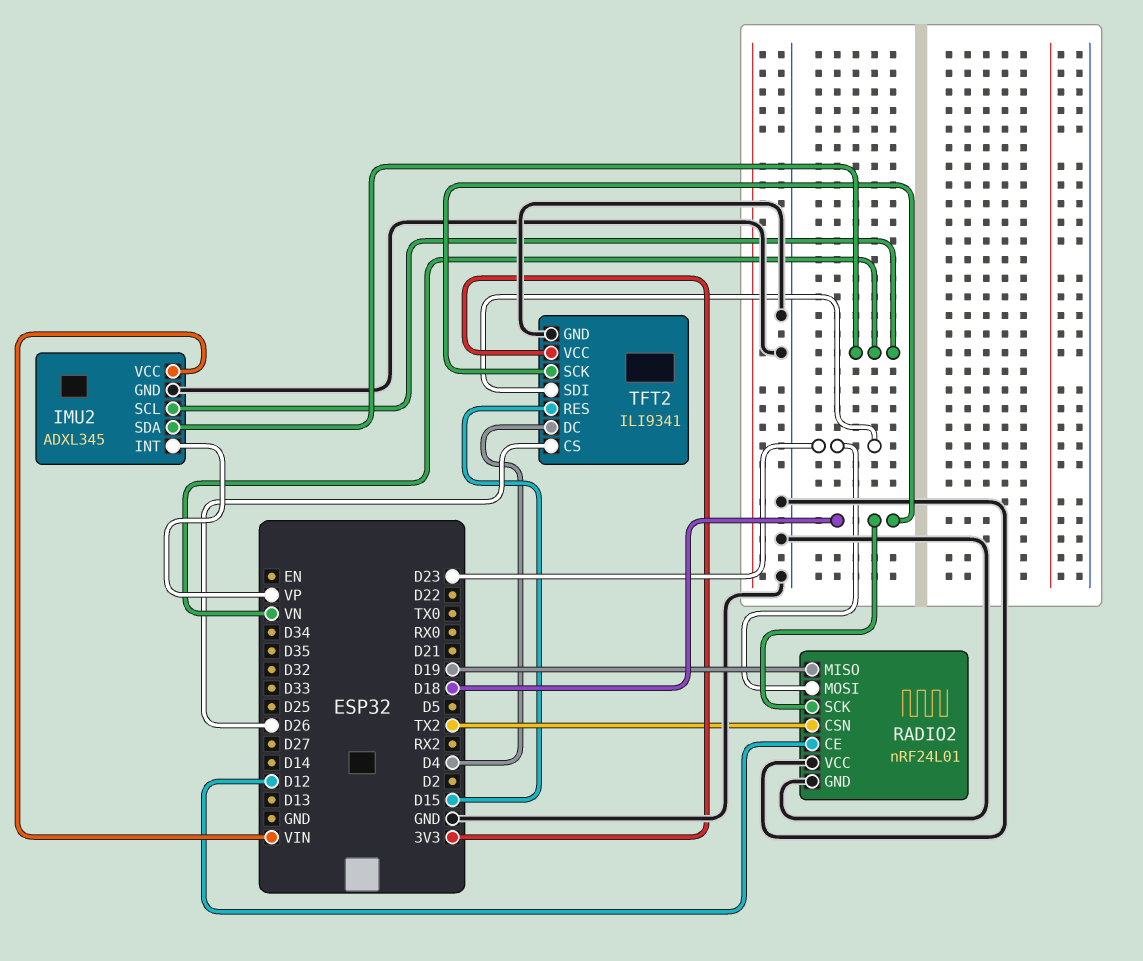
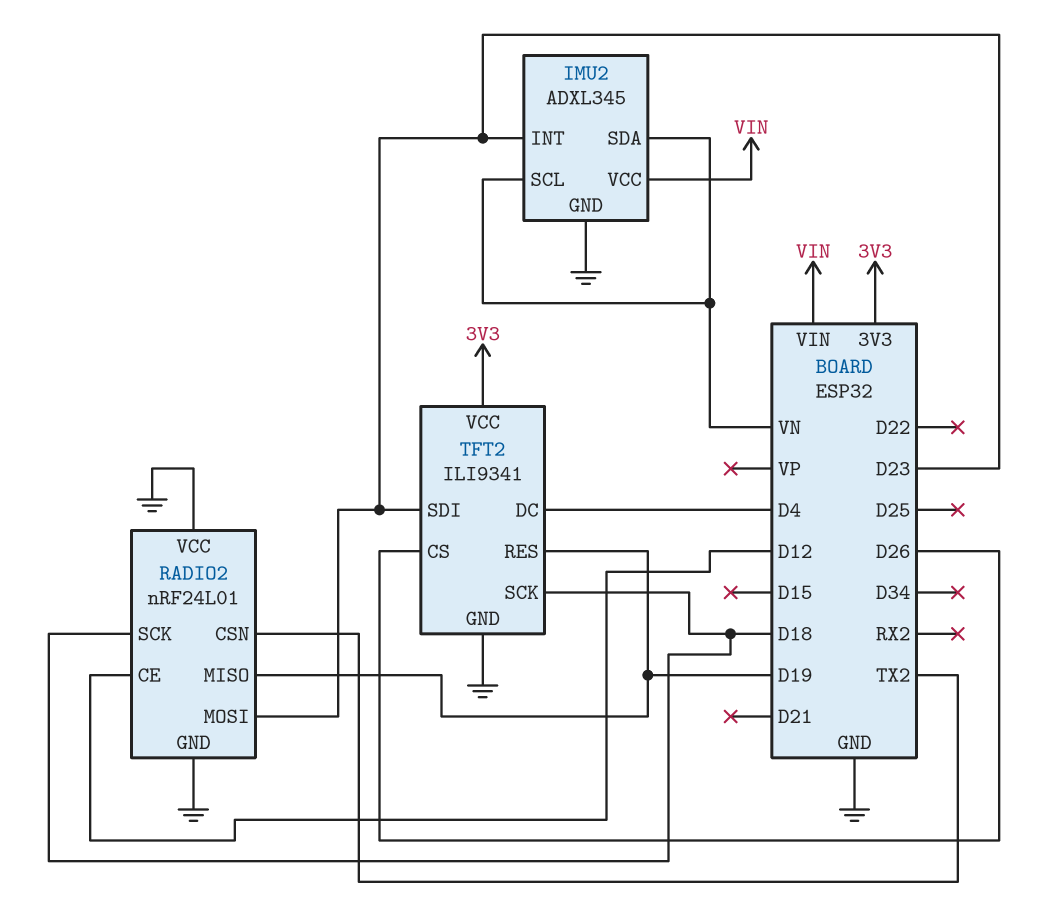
IMU2 pin INT: VP -> D23
TFT2 pin RES: D15 -> D19

